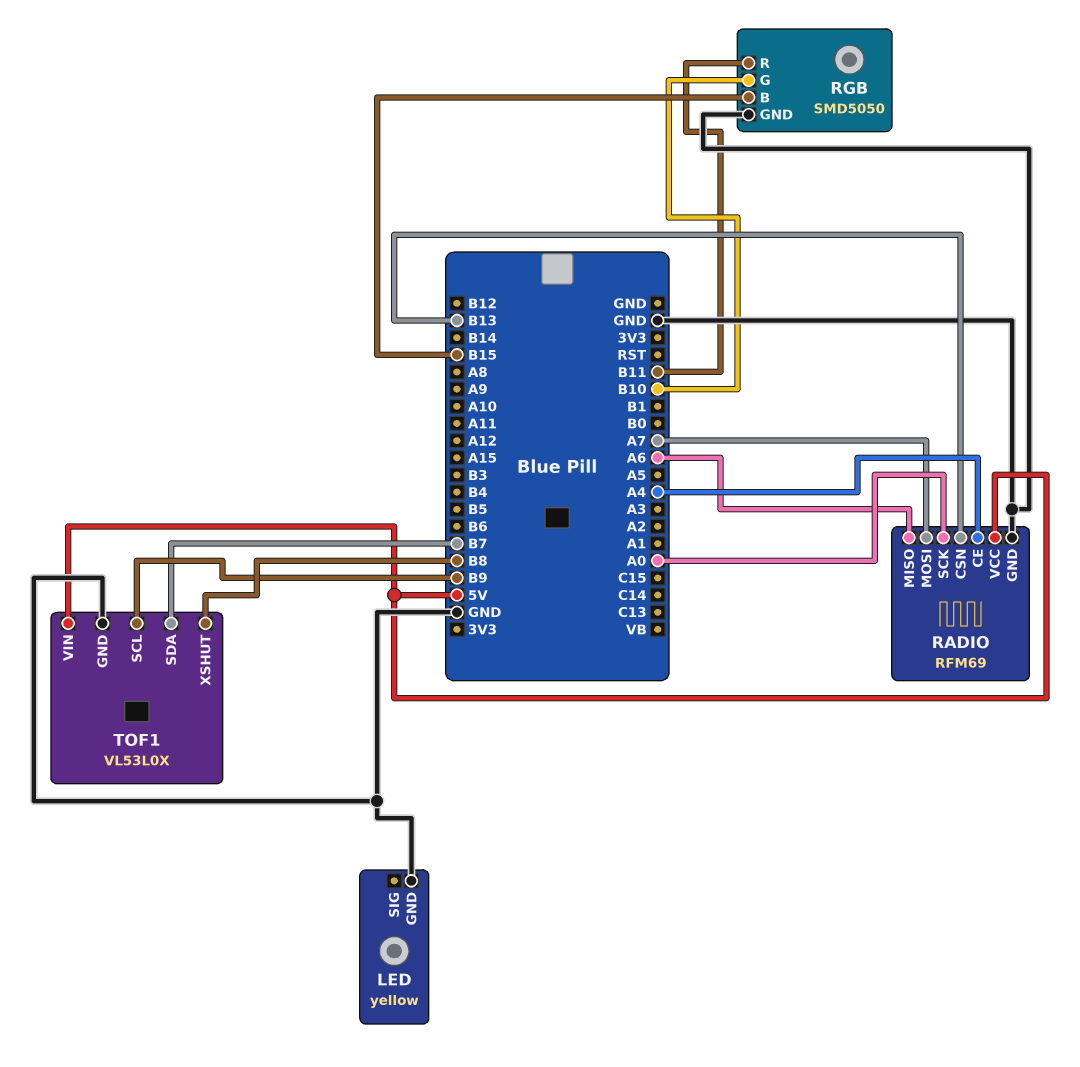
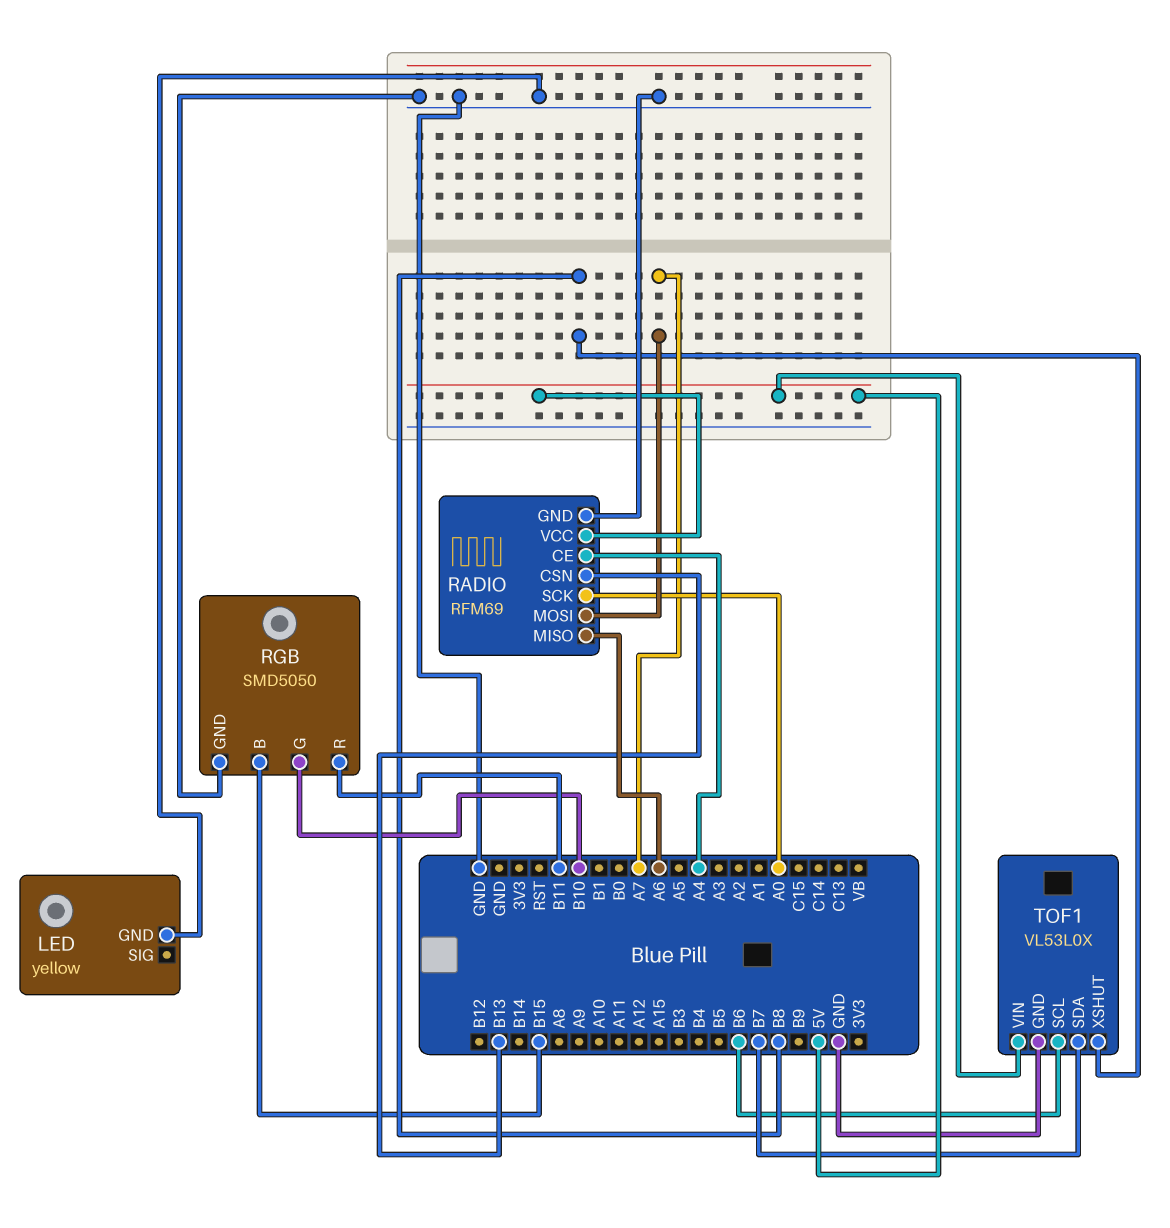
TOF1 pin SCL: B9 -> B6

